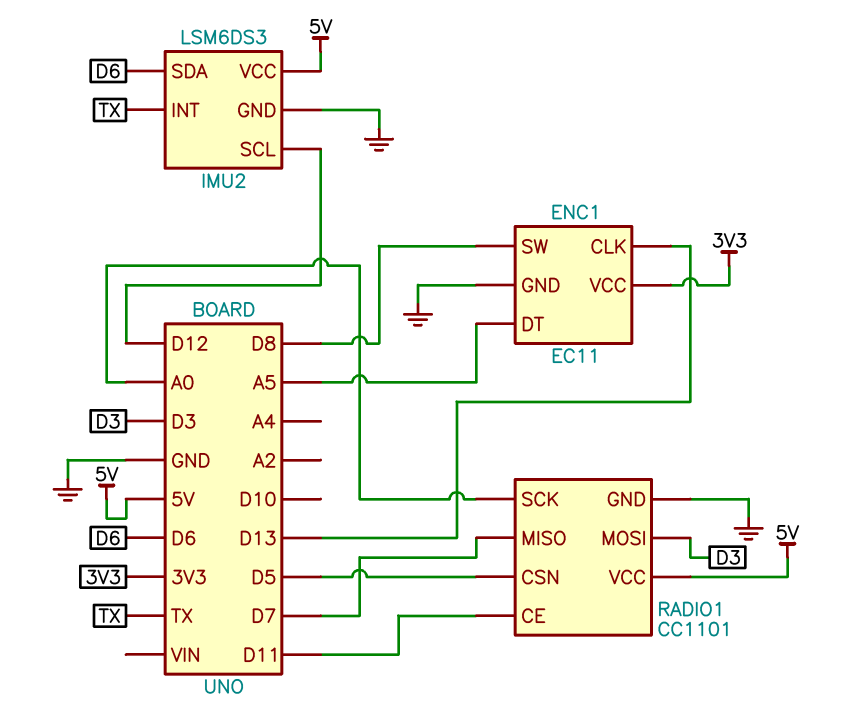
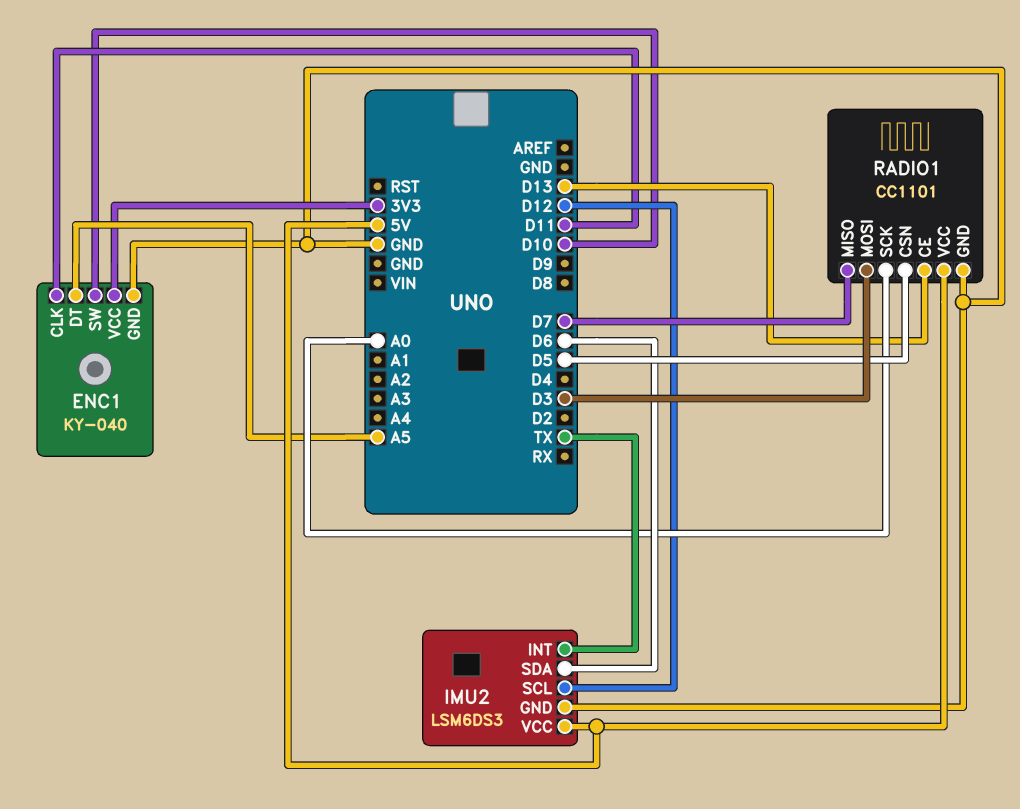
ENC1: EC11 -> KY-040
ENC1 pin CLK: D13 -> D11
ENC1 pin SW: D8 -> D10
RADIO1 pin CE: D11 -> D13

